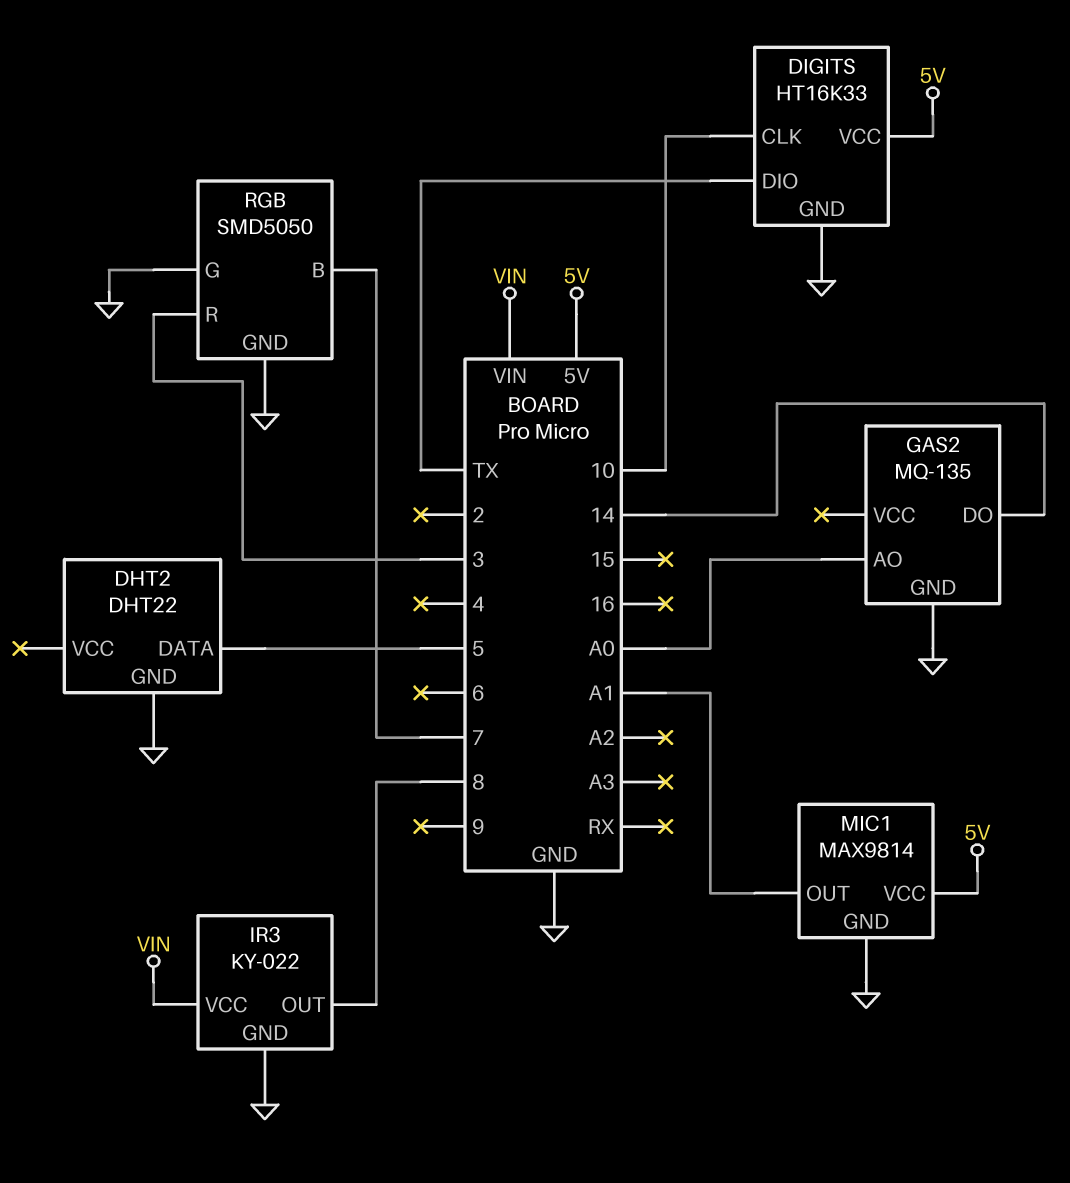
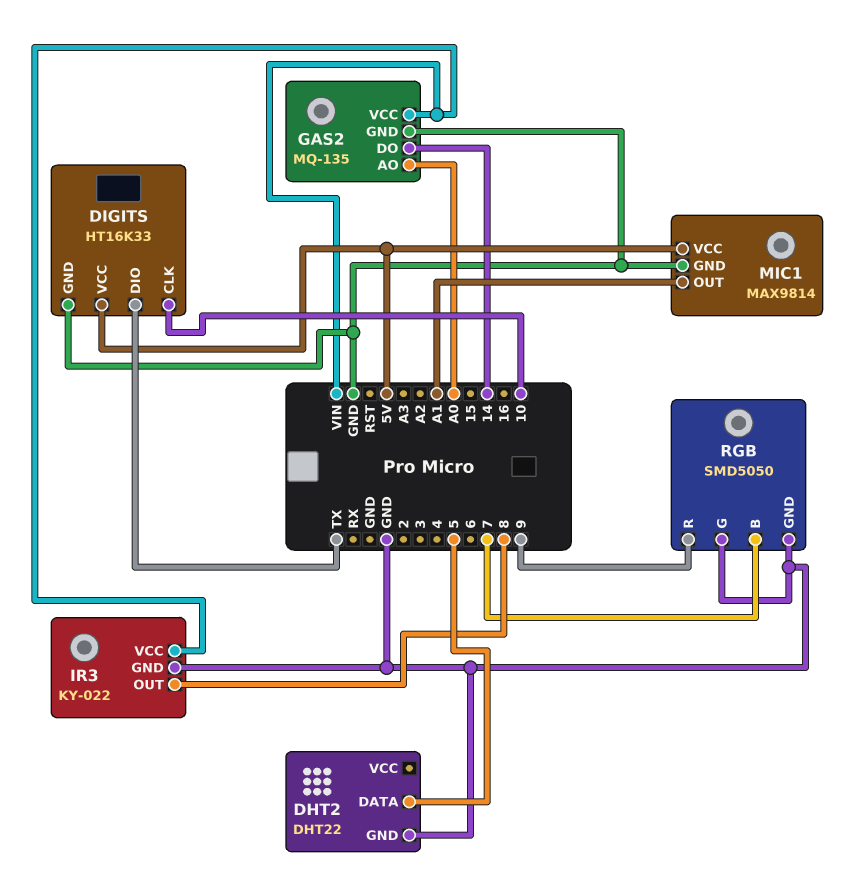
GAS2 pin VCC: none -> VIN
RGB pin R: 3 -> 9

